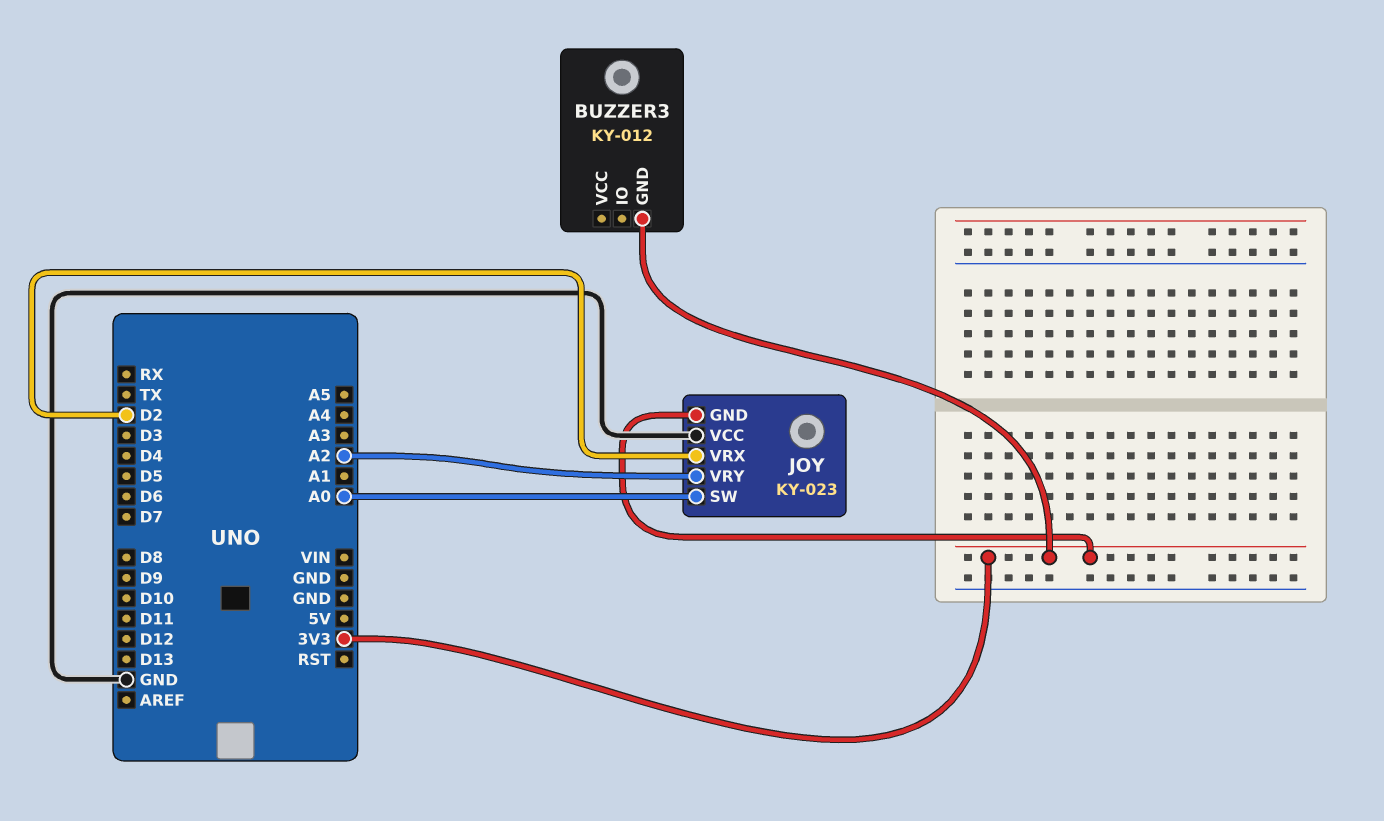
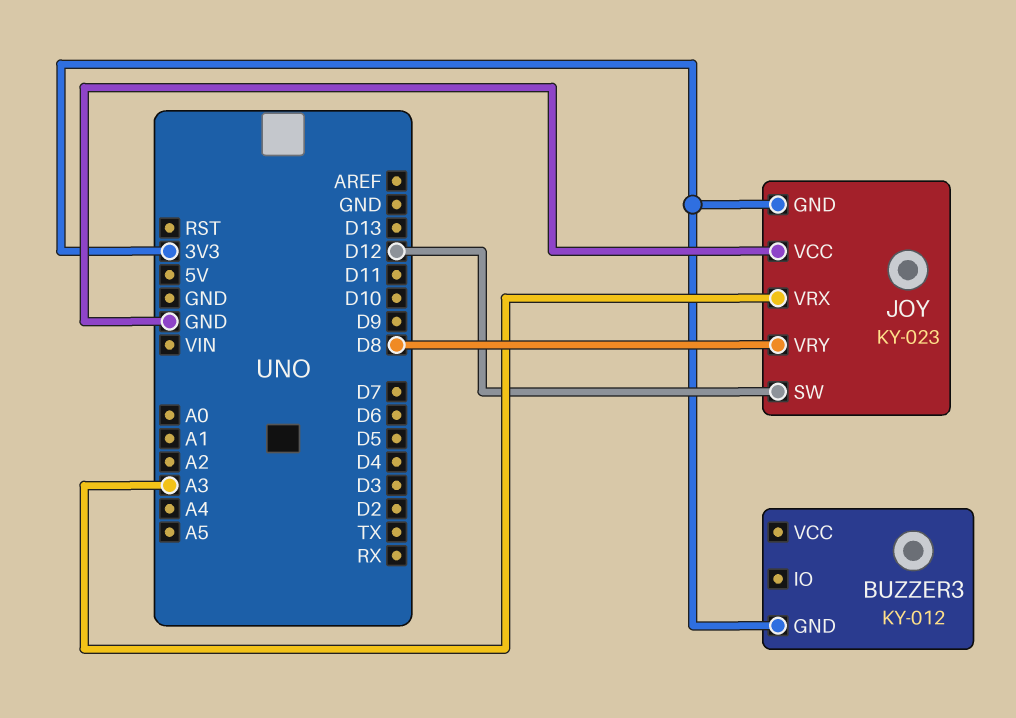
JOY pin SW: A0 -> D12
JOY pin VRX: D2 -> A3
JOY pin VRY: A2 -> D8

